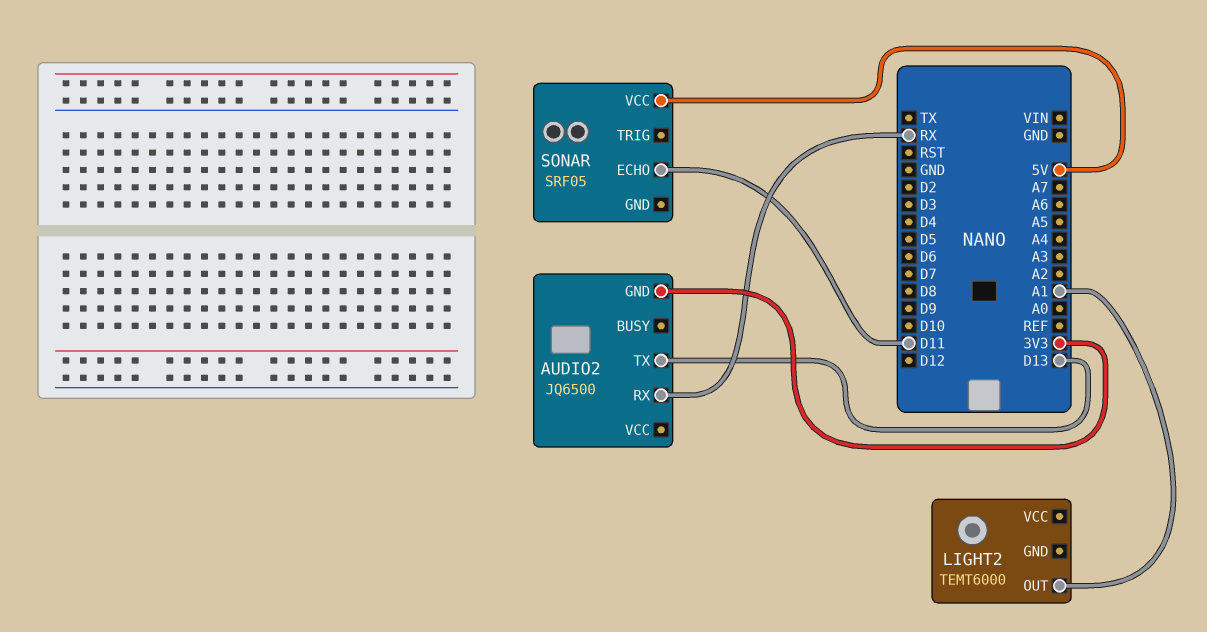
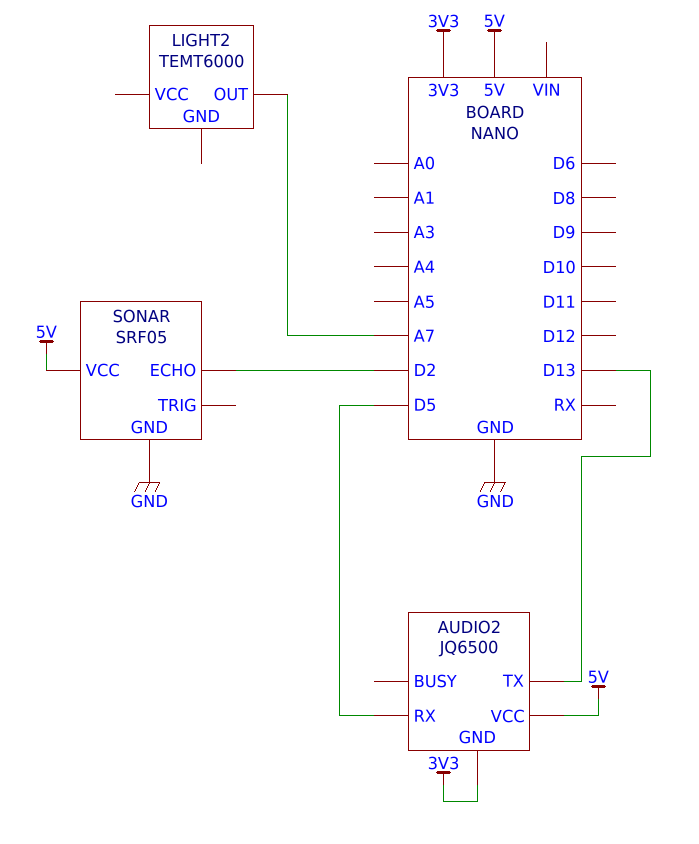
AUDIO2 pin RX: RX -> D5
AUDIO2 pin VCC: none -> 5V
LIGHT2 pin OUT: A1 -> A7
SONAR pin ECHO: D11 -> D2
SONAR pin GND: none -> GND

